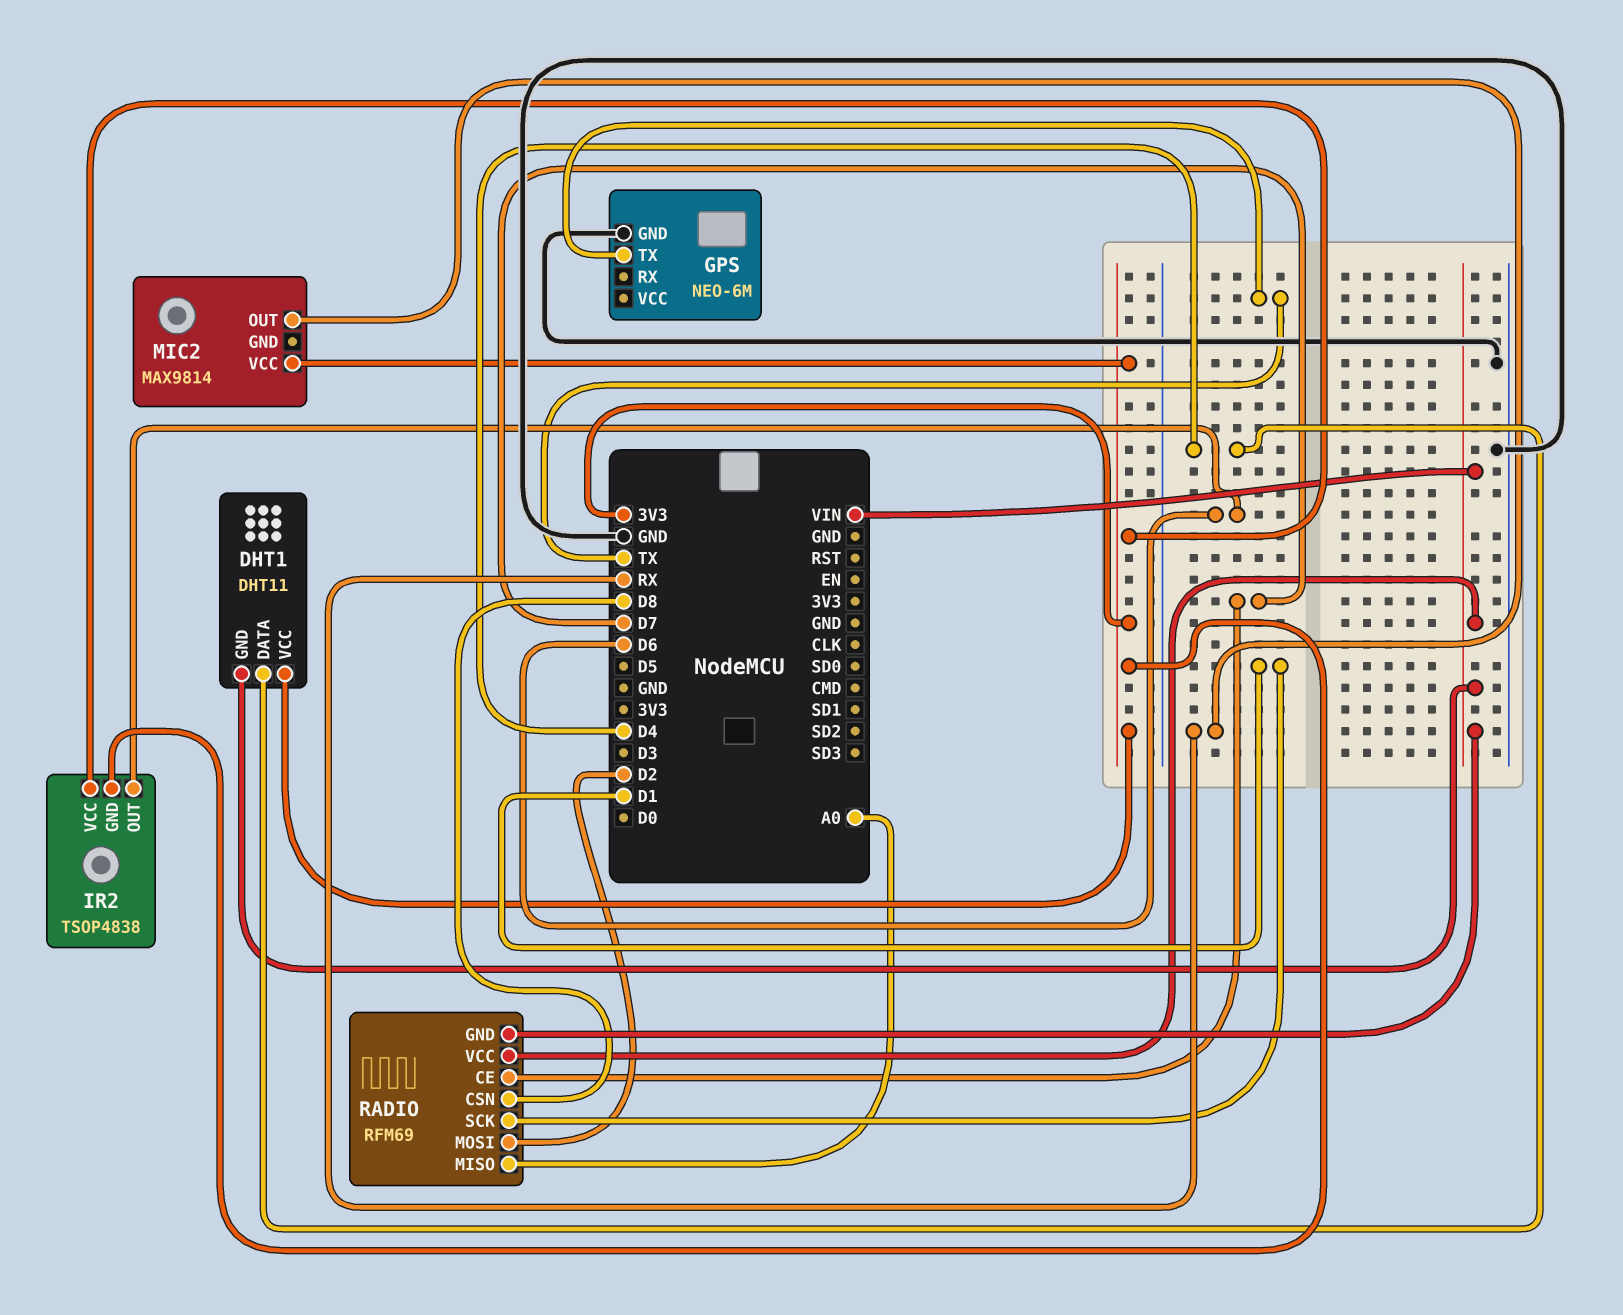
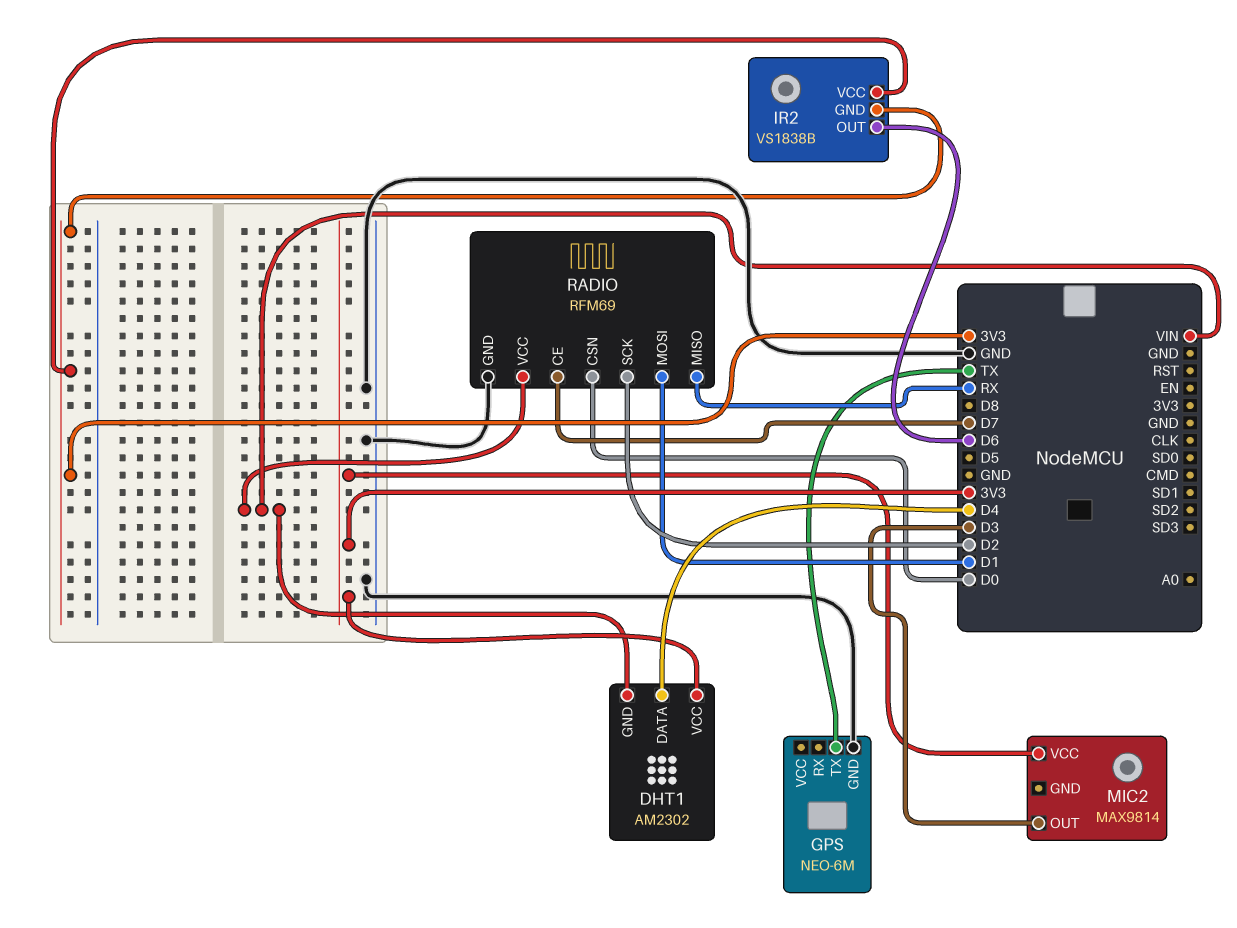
DHT1: DHT11 -> AM2302
IR2: TSOP4838 -> VS1838B
MIC2 pin OUT: RX -> D3
RADIO pin CSN: D8 -> D0
RADIO pin GND: VIN -> GND
RADIO pin MISO: A0 -> RX
RADIO pin MOSI: D2 -> D1
RADIO pin SCK: D1 -> D2

